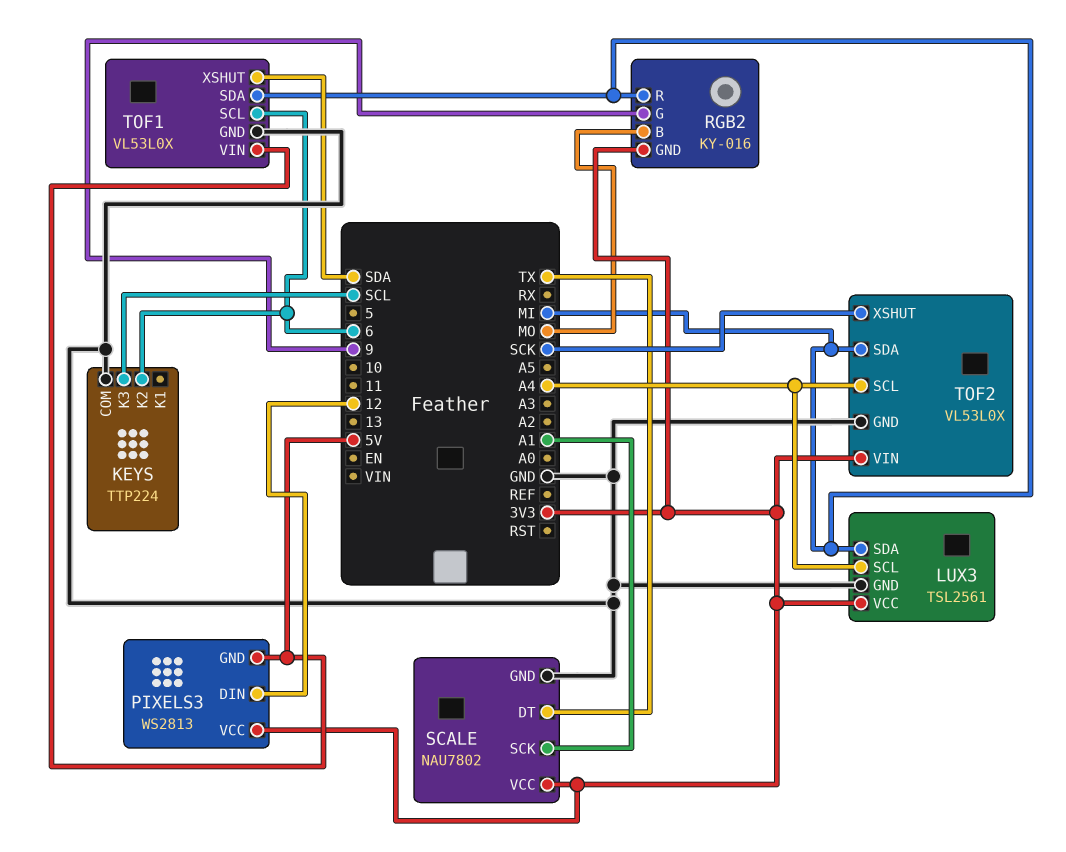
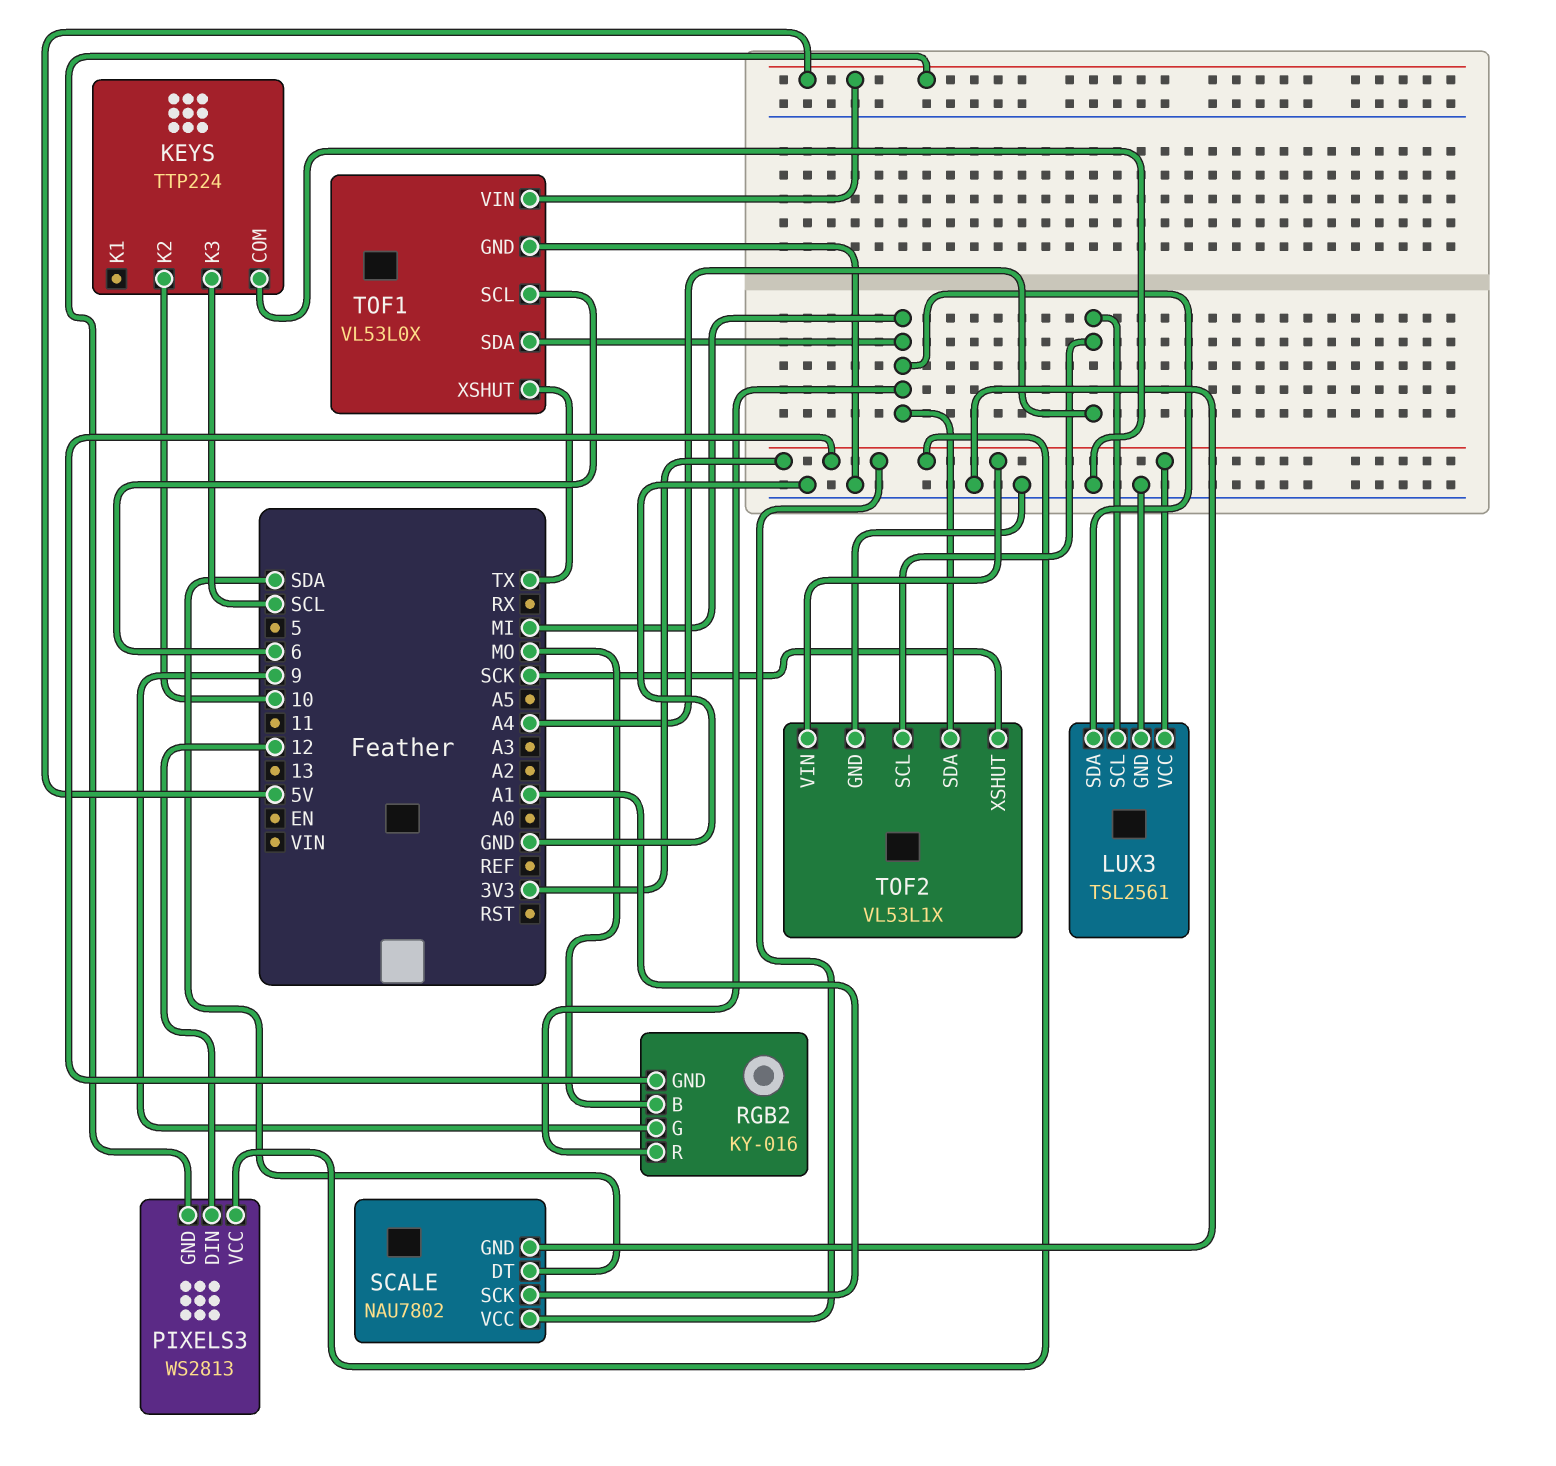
KEYS pin K2: 6 -> 10
SCALE pin DT: TX -> SDA
TOF1 pin XSHUT: SDA -> TX
TOF2: VL53L0X -> VL53L1X

